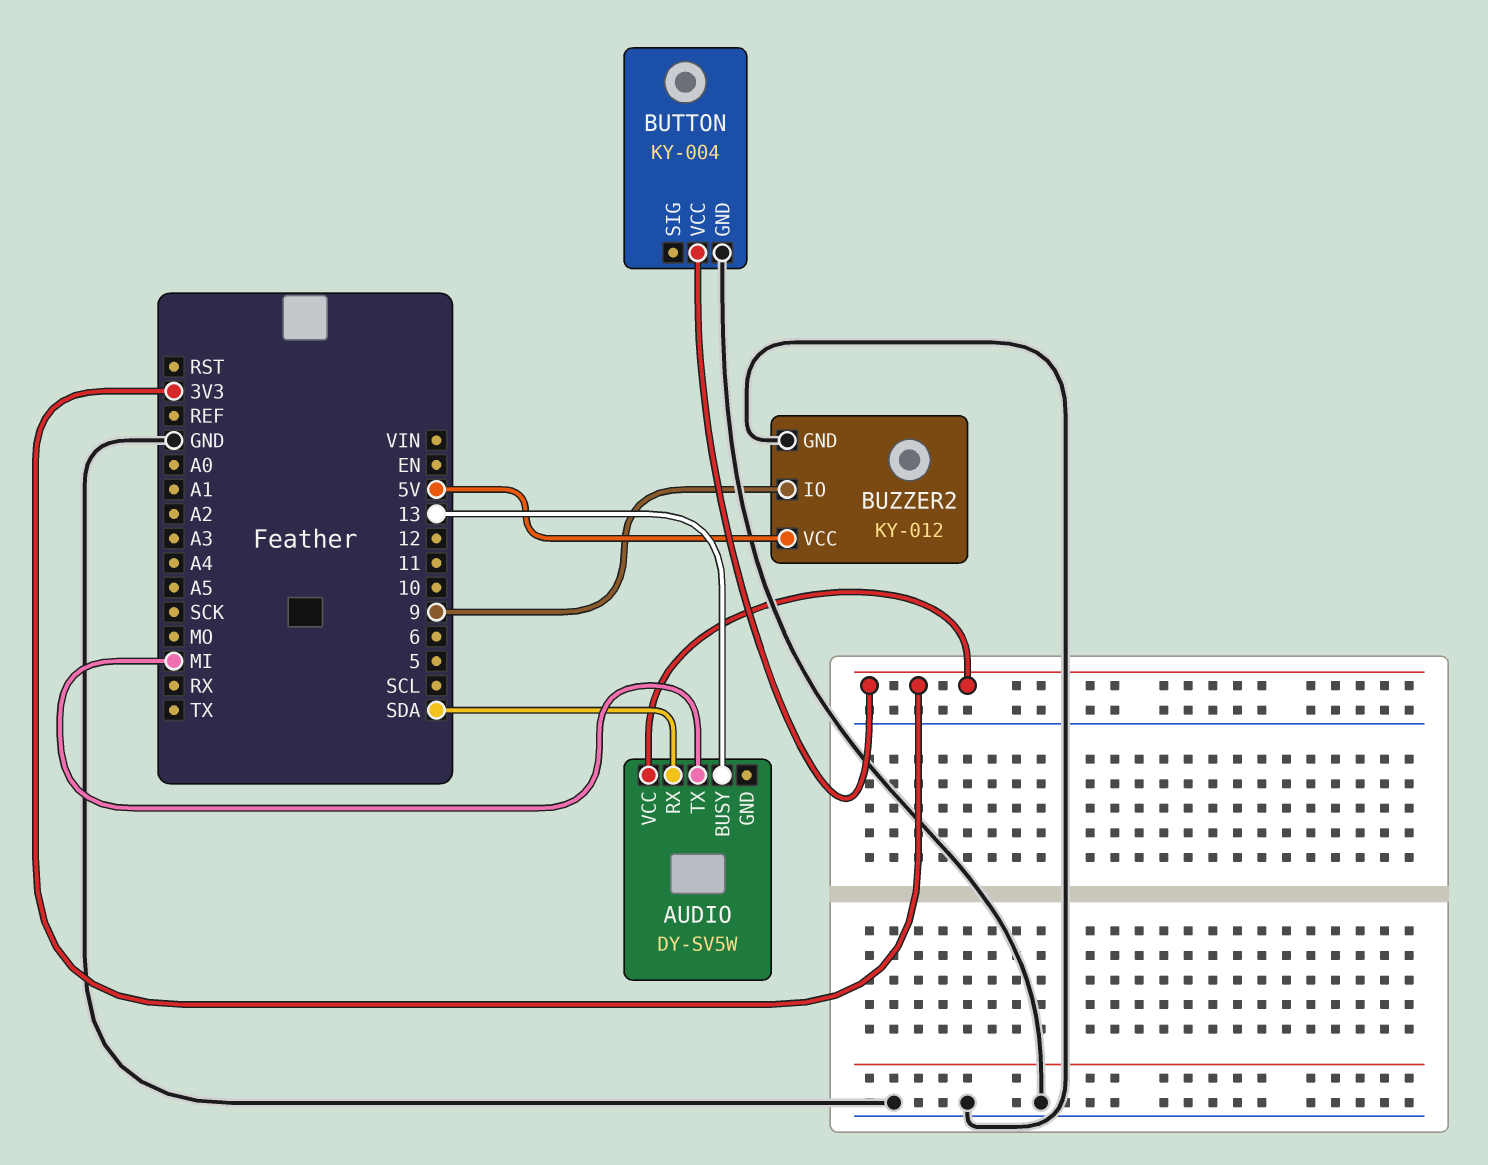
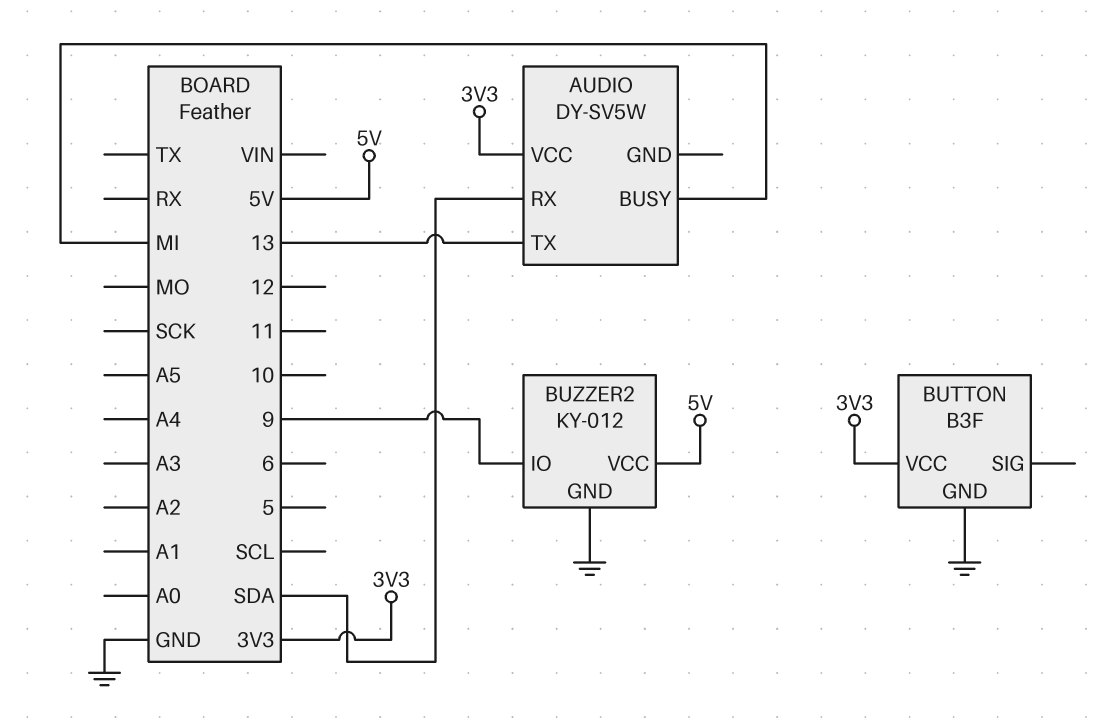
AUDIO pin BUSY: 13 -> MI
AUDIO pin TX: MI -> 13
BUTTON: KY-004 -> B3F

